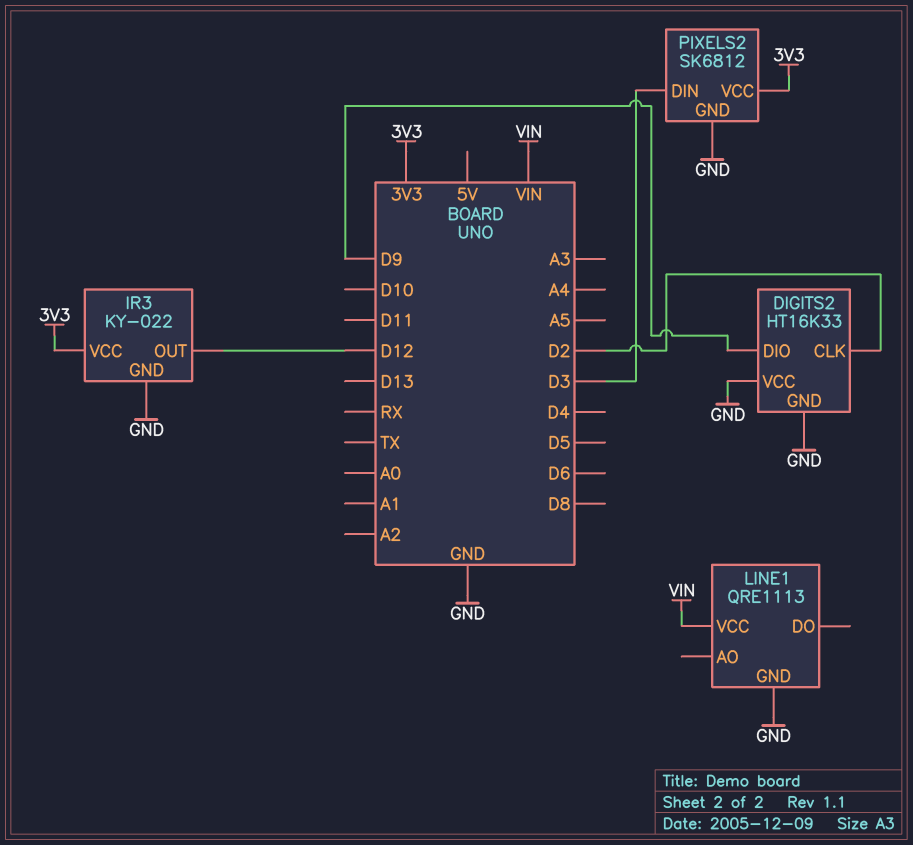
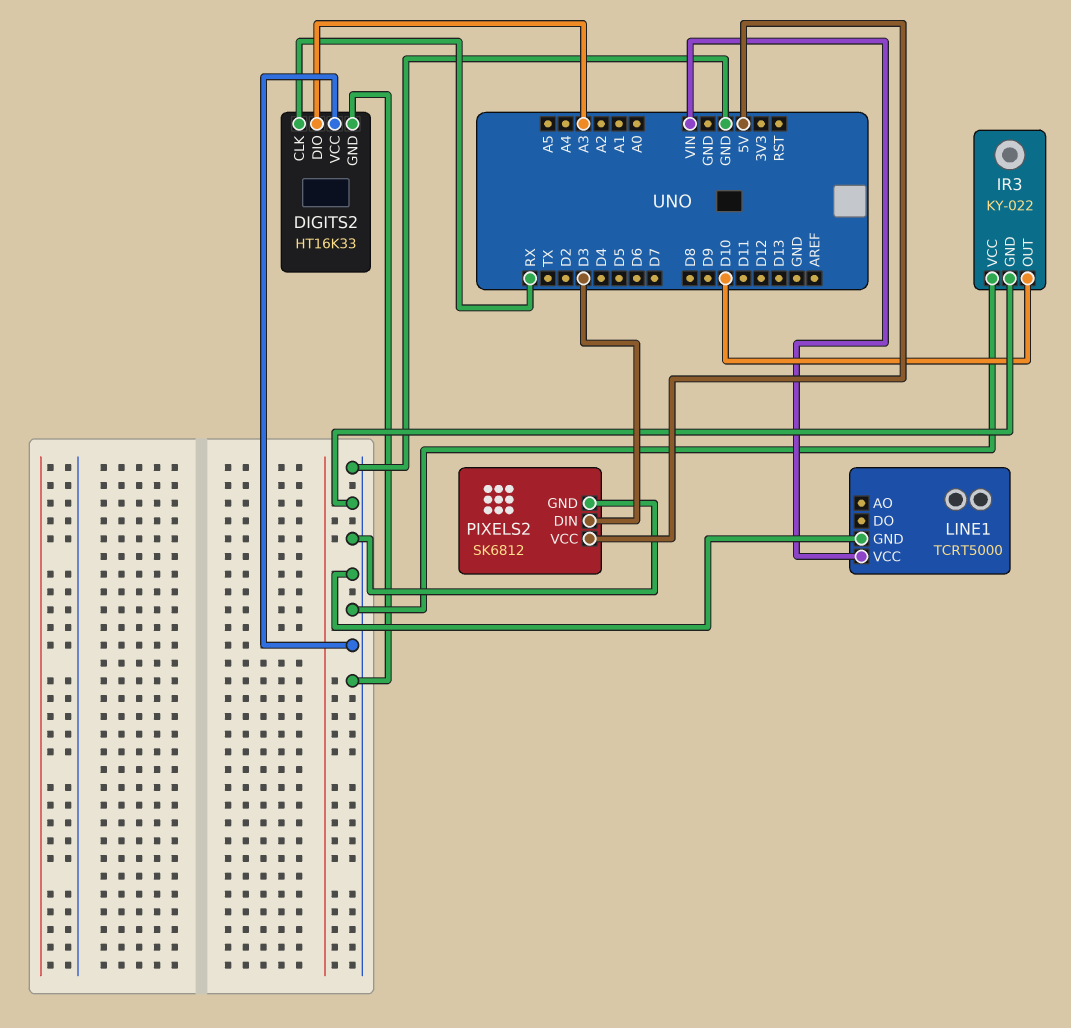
DIGITS2 pin CLK: D2 -> RX
DIGITS2 pin DIO: D9 -> A3
IR3 pin OUT: D12 -> D10
IR3 pin VCC: 3V3 -> GND
LINE1: QRE1113 -> TCRT5000
PIXELS2 pin VCC: 3V3 -> 5V

